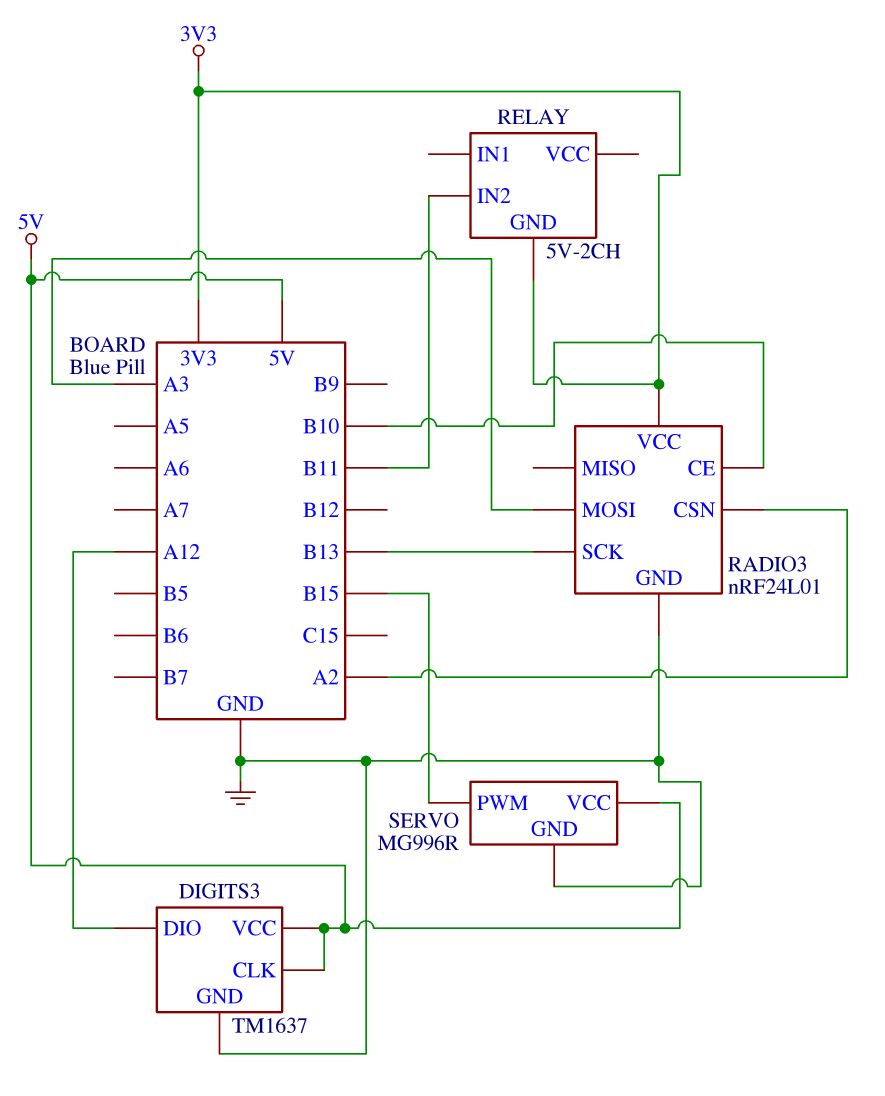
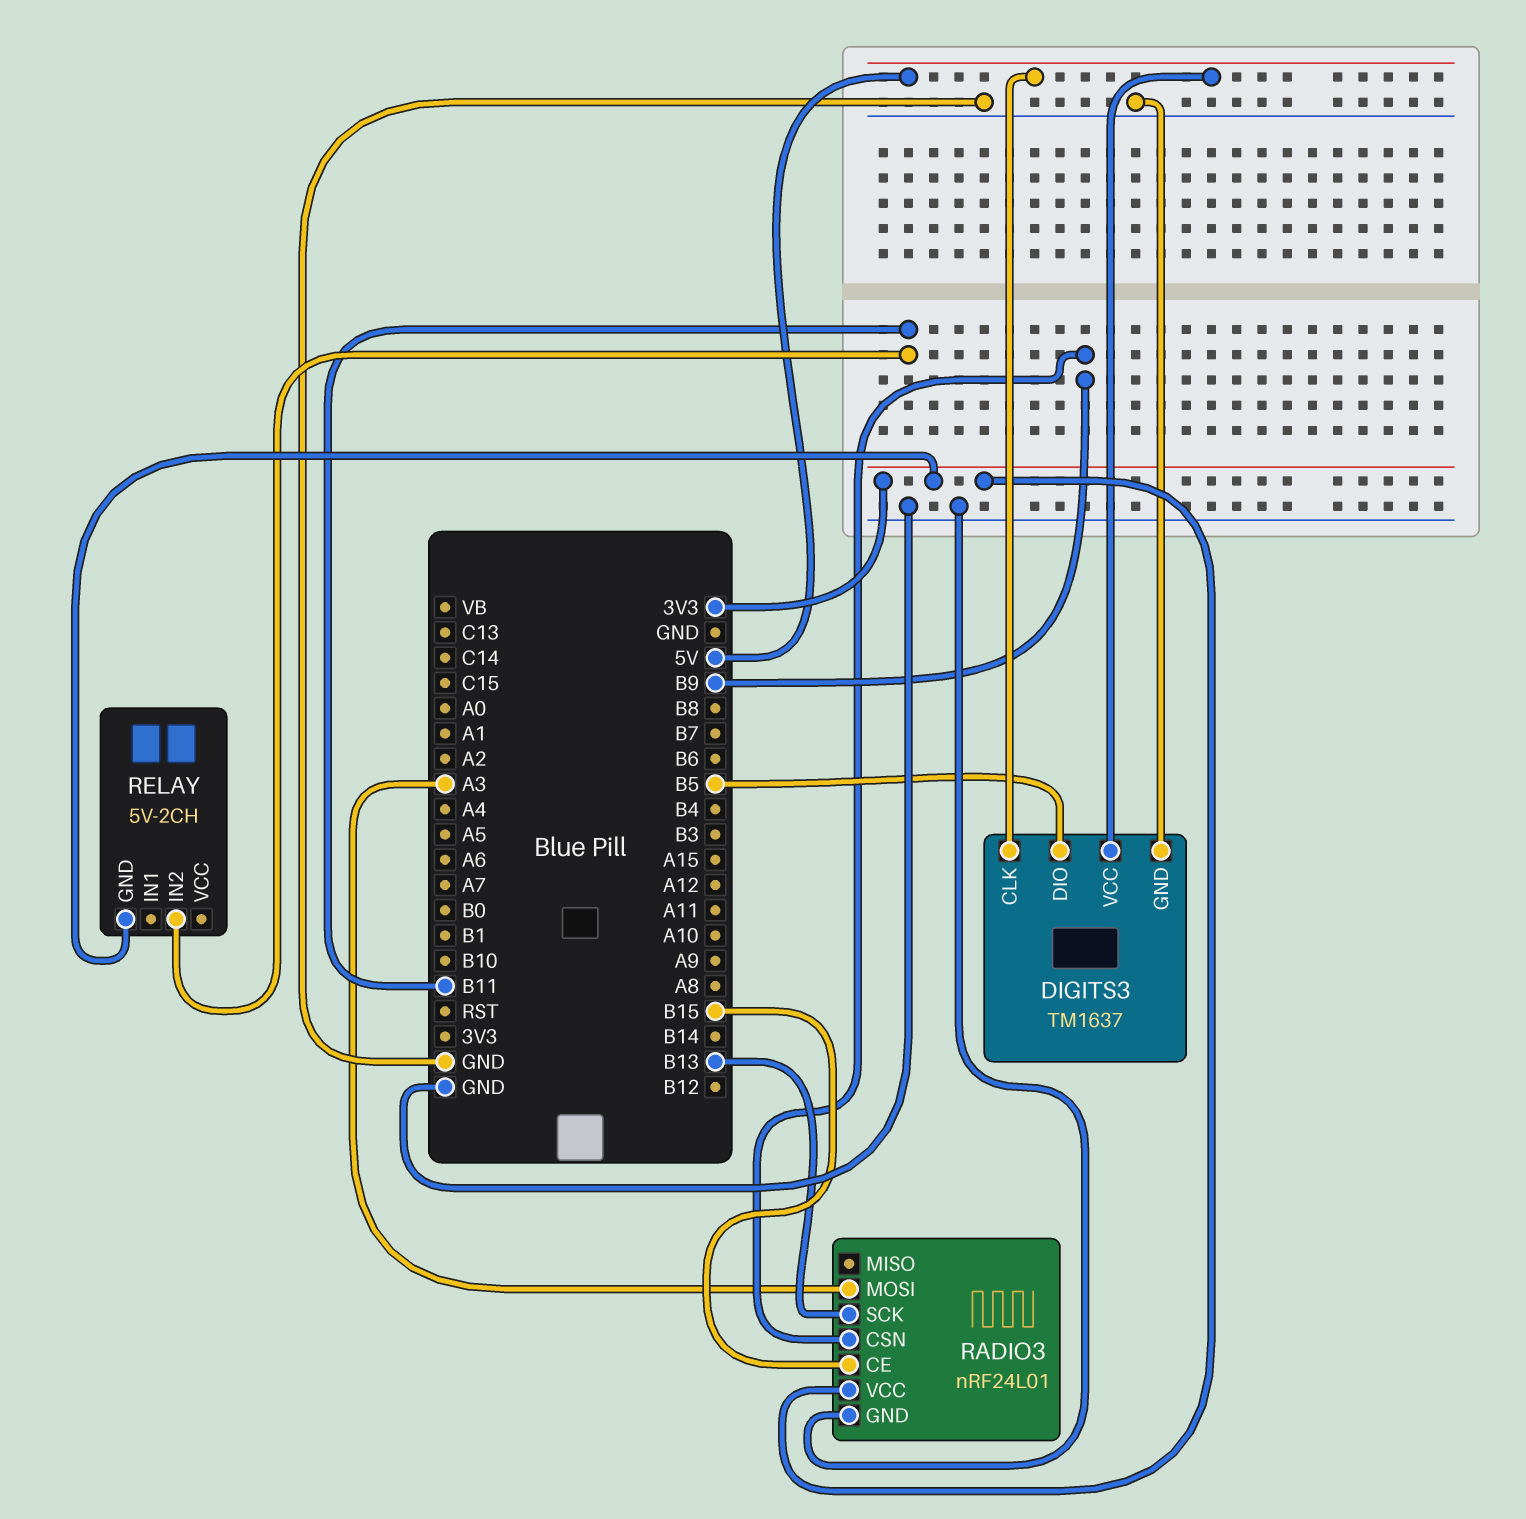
DIGITS3 pin DIO: A12 -> B5
RADIO3 pin CE: B10 -> B15
RADIO3 pin CSN: A2 -> B9
SERVO: MG996R -> none
SERVO pin GND: GND -> none
SERVO pin PWM: B15 -> none
SERVO pin VCC: 5V -> none

